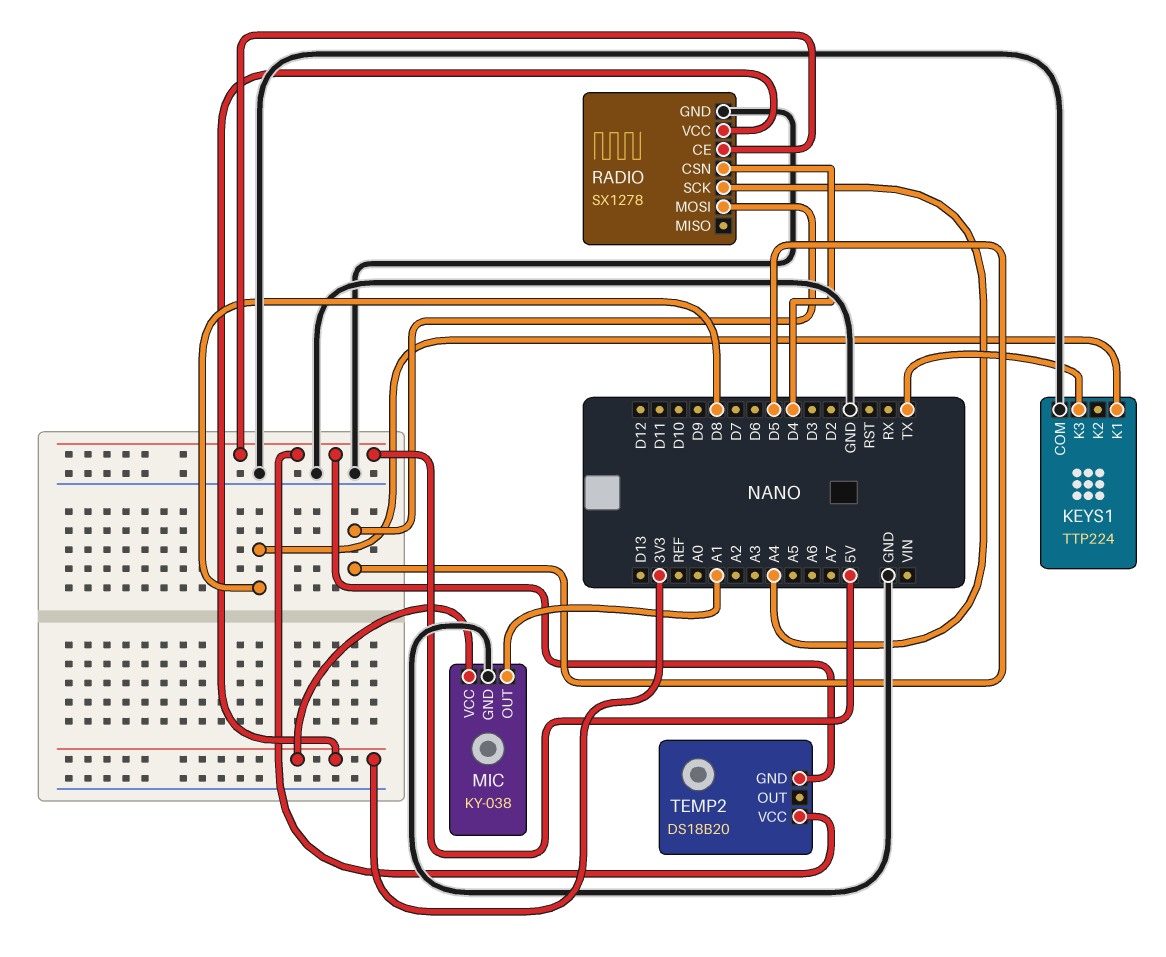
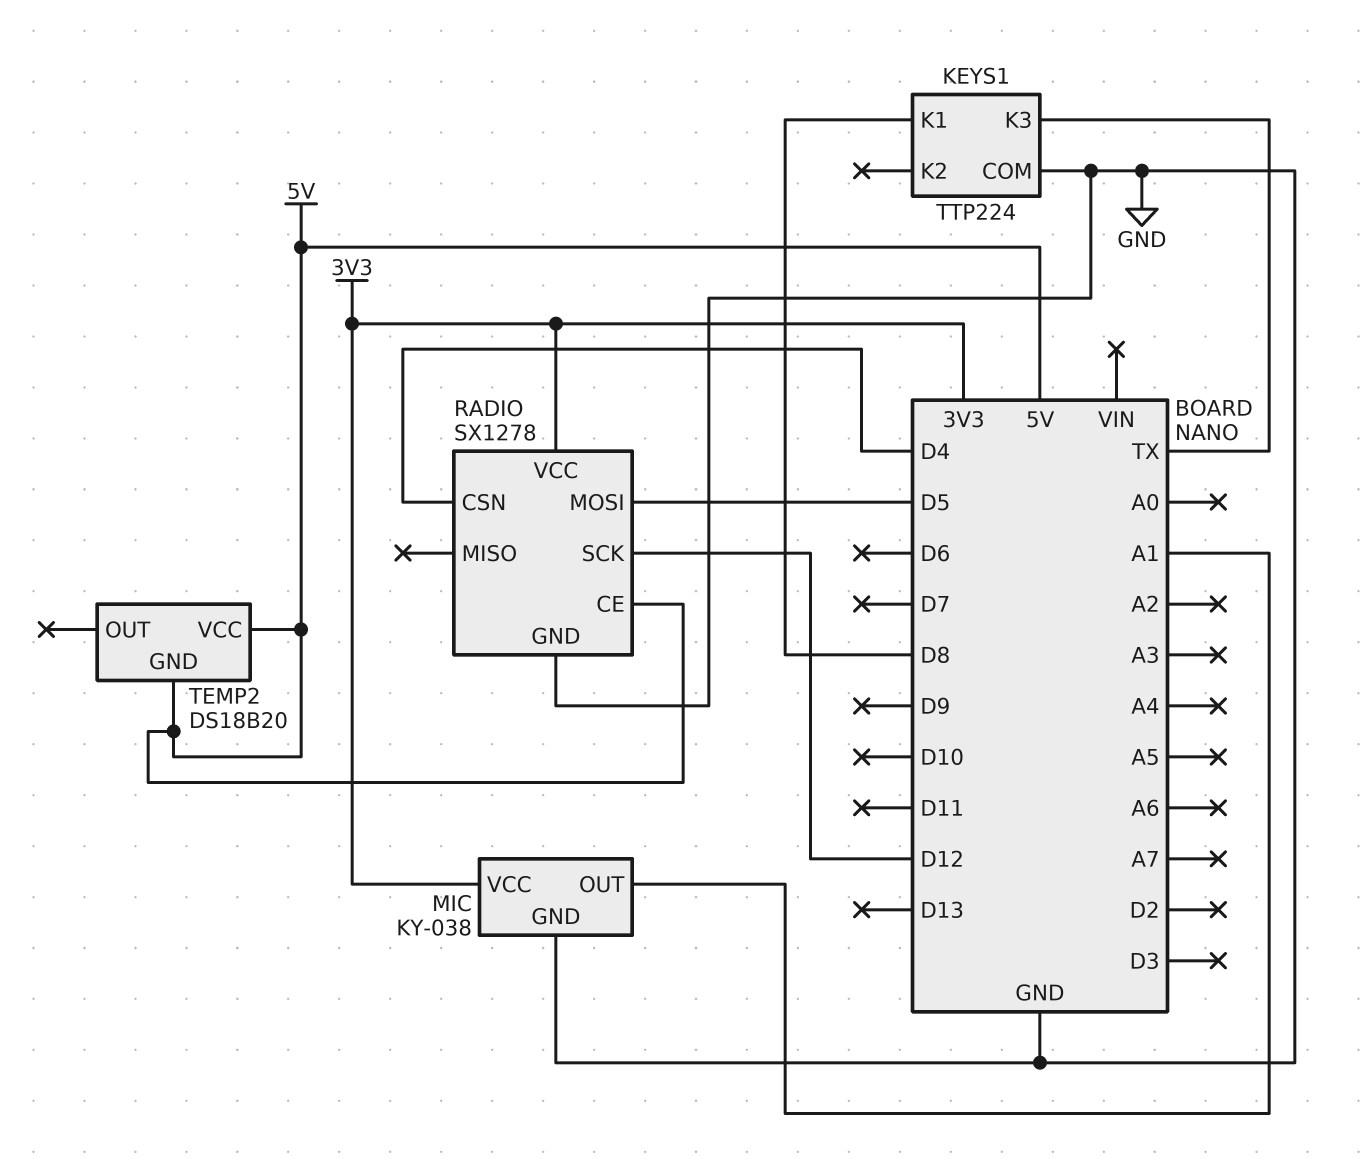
RADIO pin SCK: A4 -> D12

